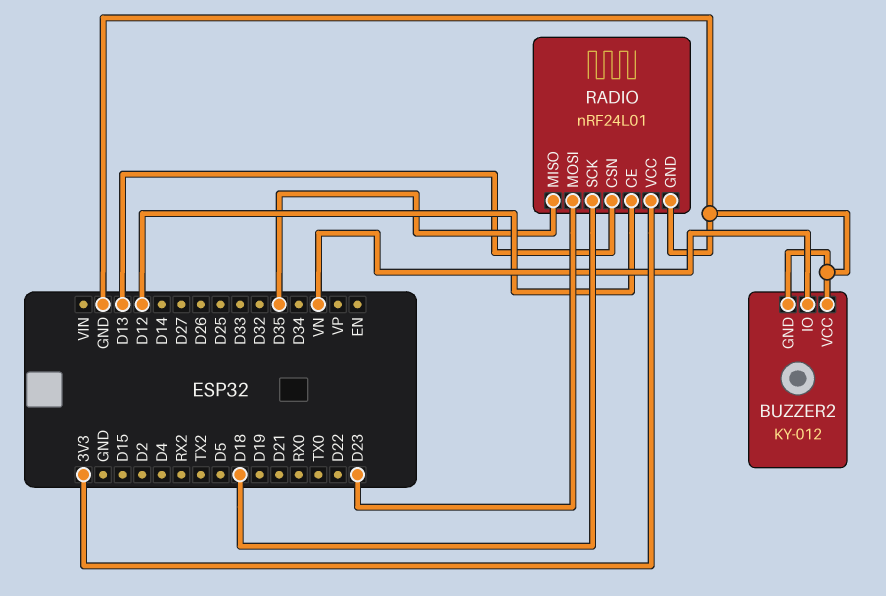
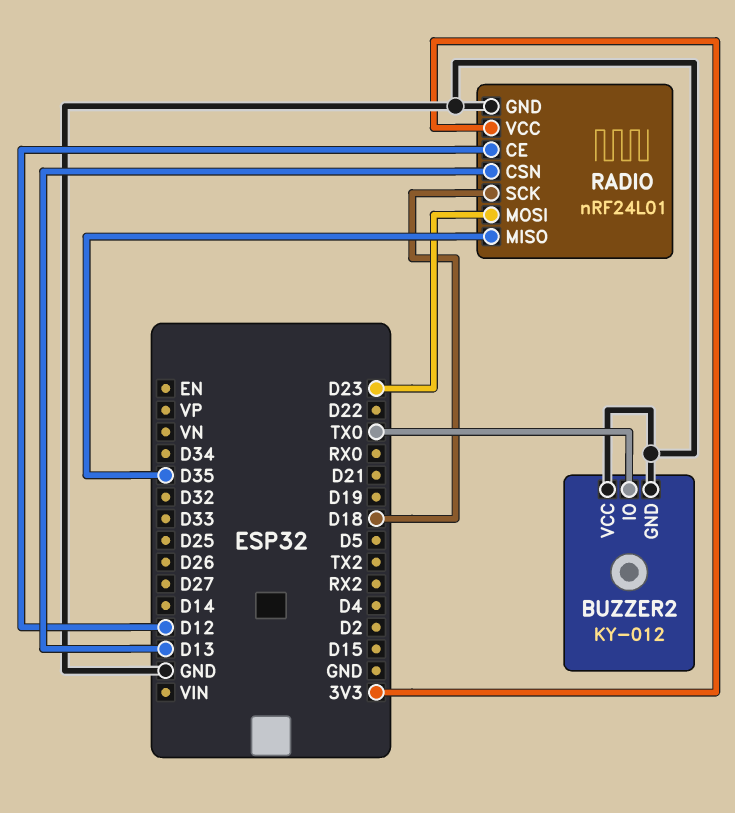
BUZZER2 pin IO: VN -> TX0

